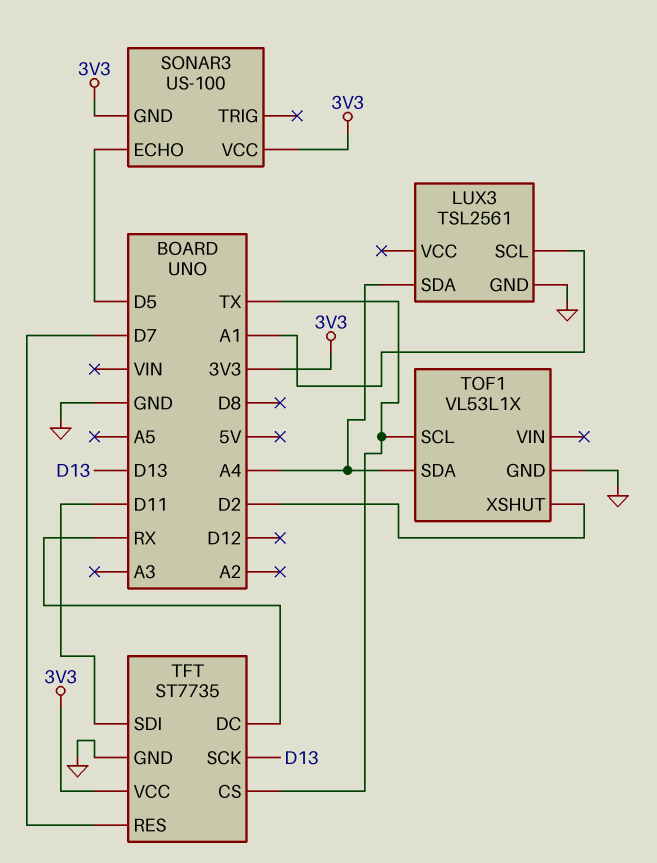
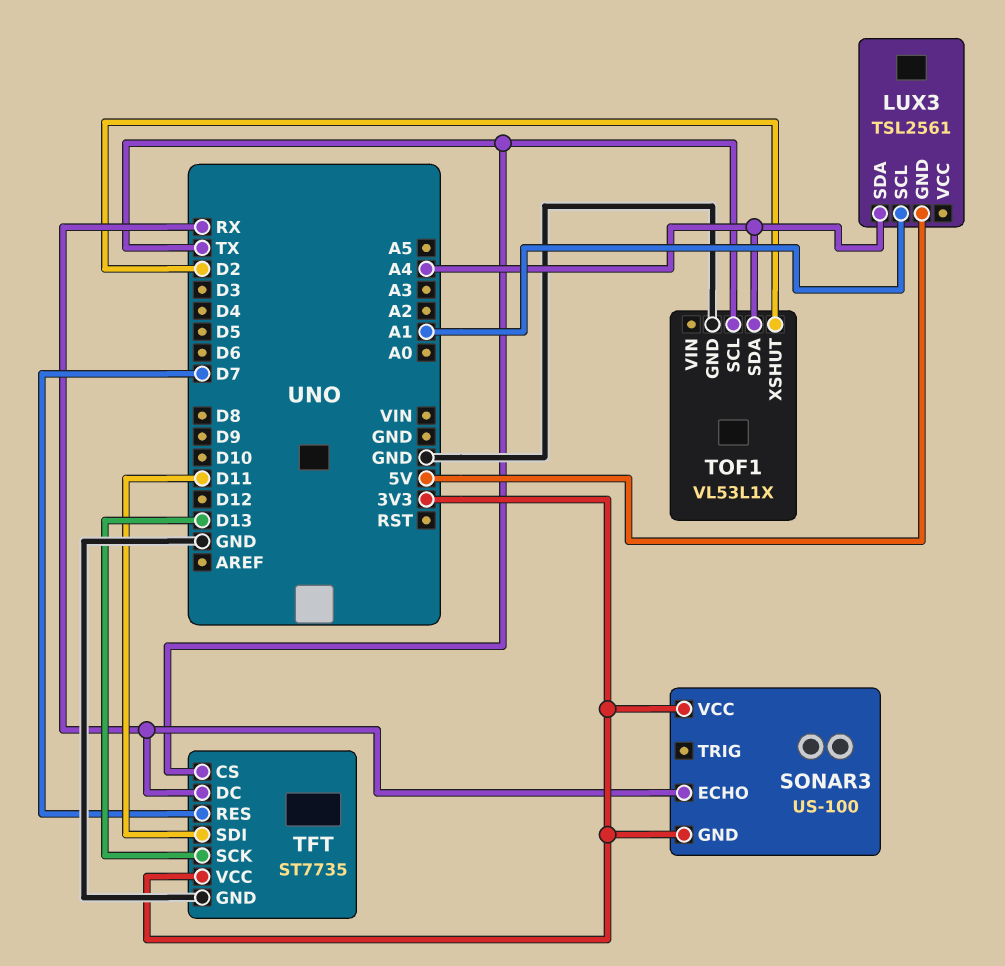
LUX3 pin GND: GND -> 5V
SONAR3 pin ECHO: D5 -> RX

